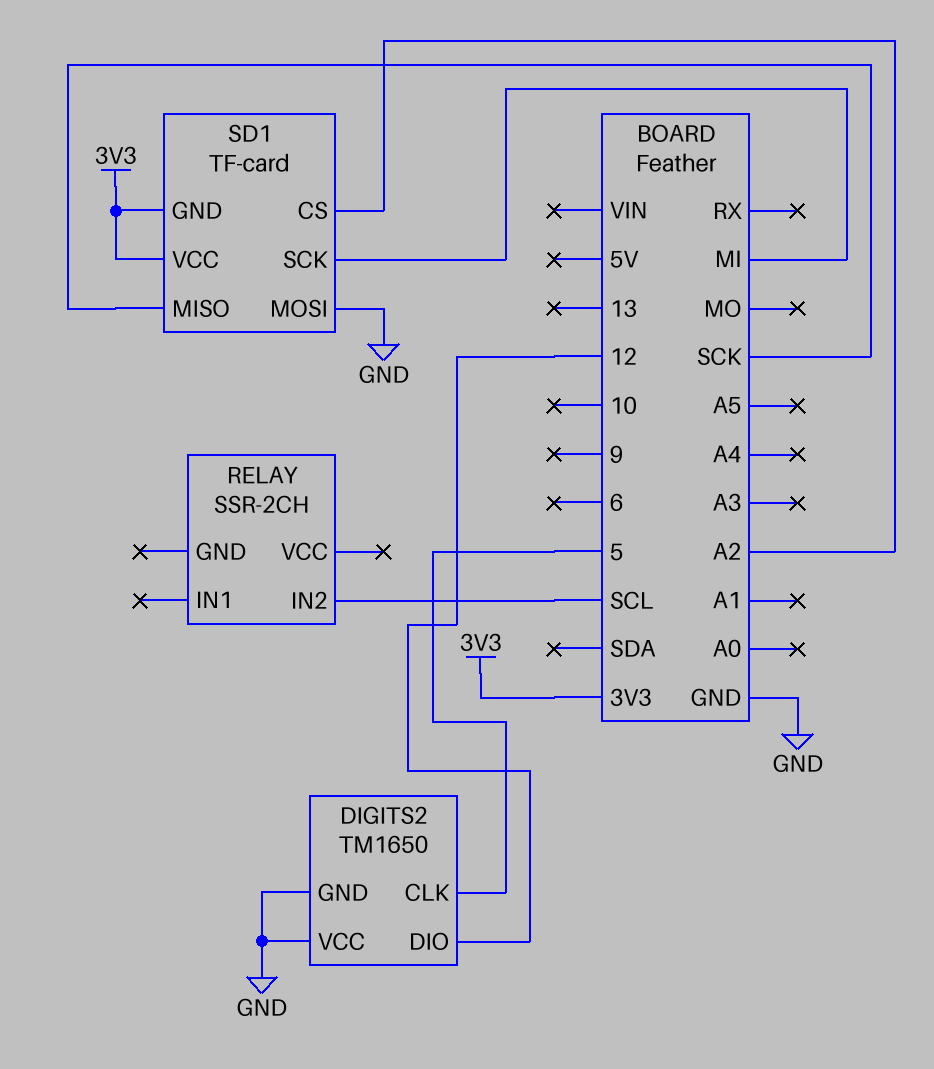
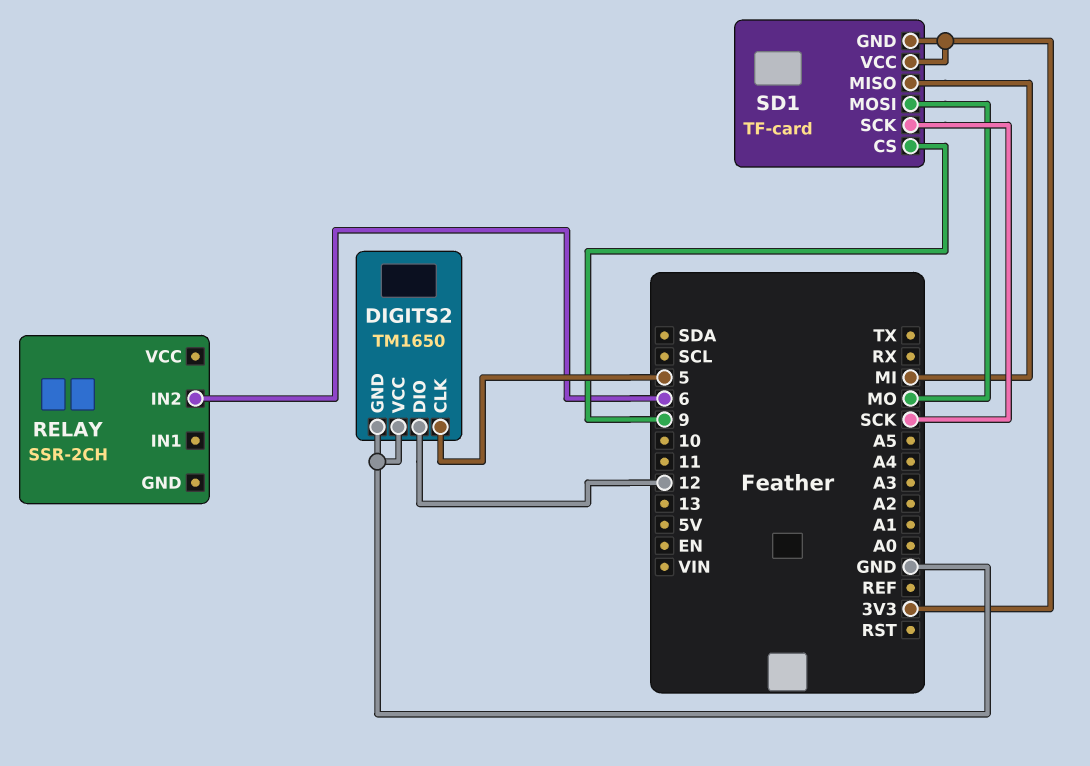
RELAY pin IN2: SCL -> 6
SD1 pin CS: A2 -> 9
SD1 pin MISO: SCK -> MI
SD1 pin MOSI: GND -> MO
SD1 pin SCK: MI -> SCK

